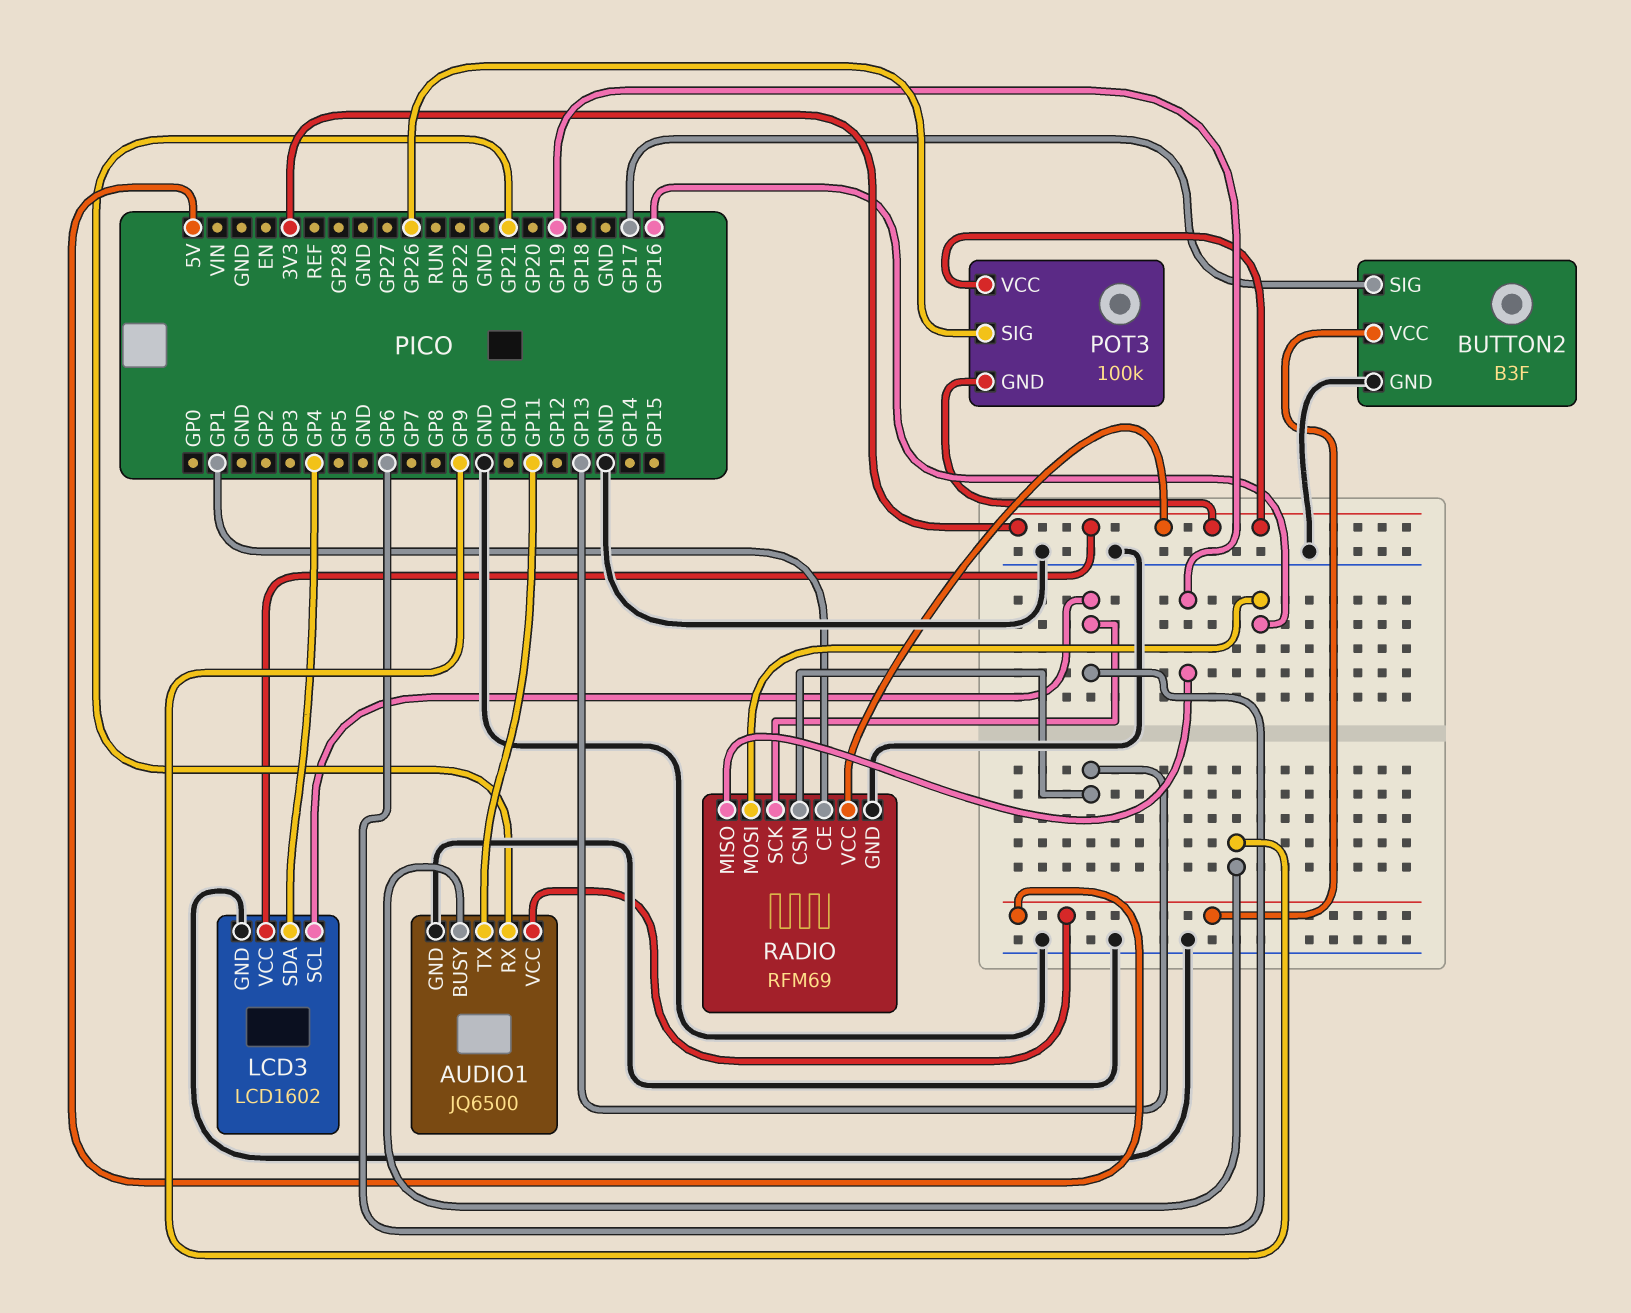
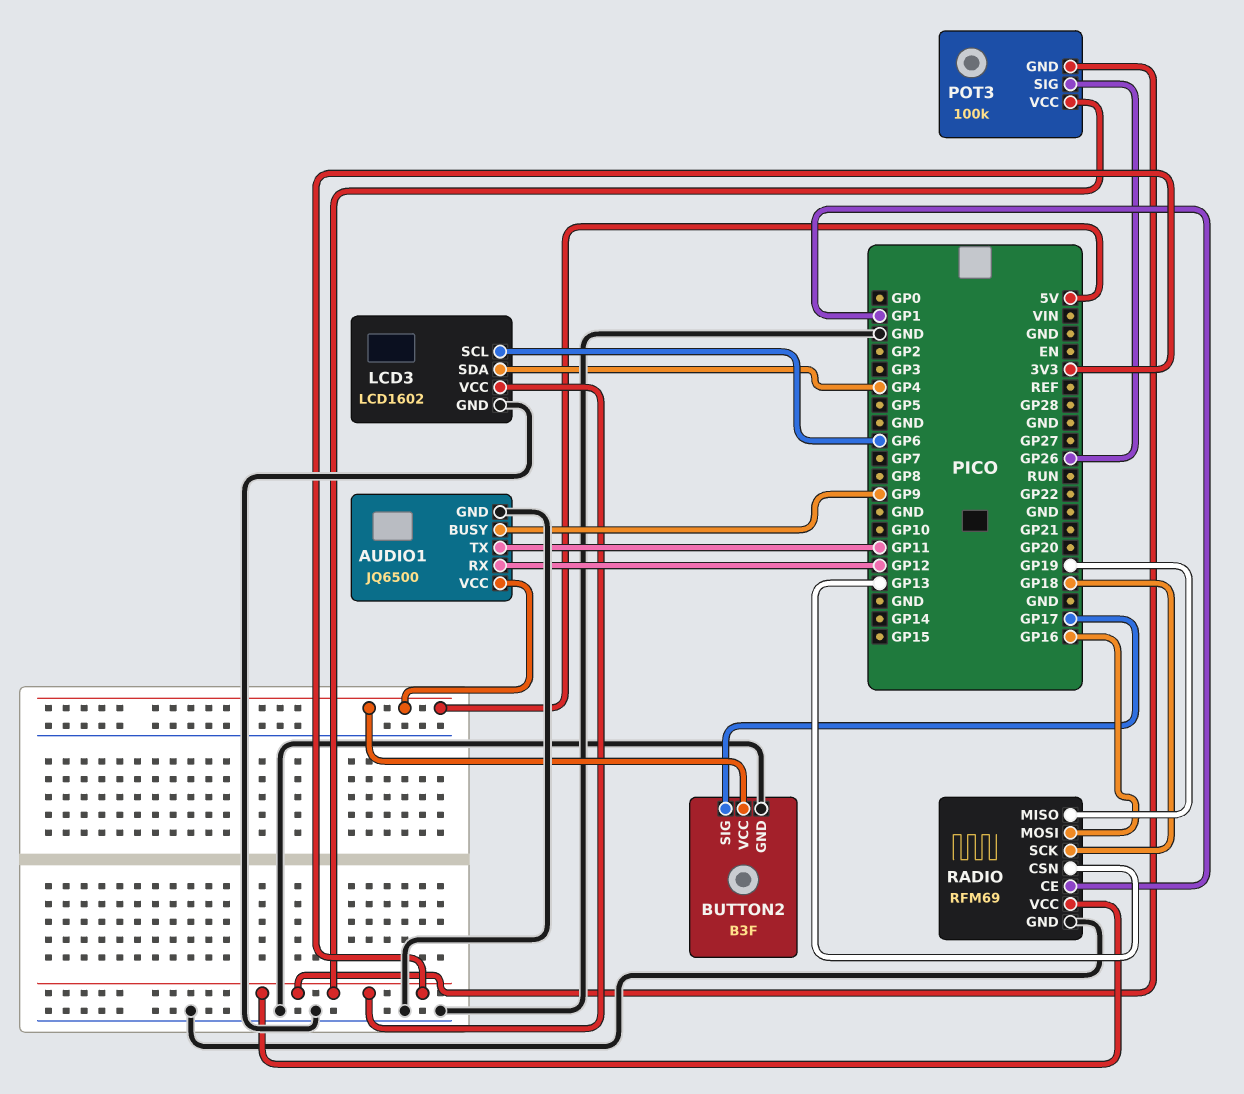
AUDIO1 pin RX: GP21 -> GP12
RADIO pin SCK: GP6 -> GP18

